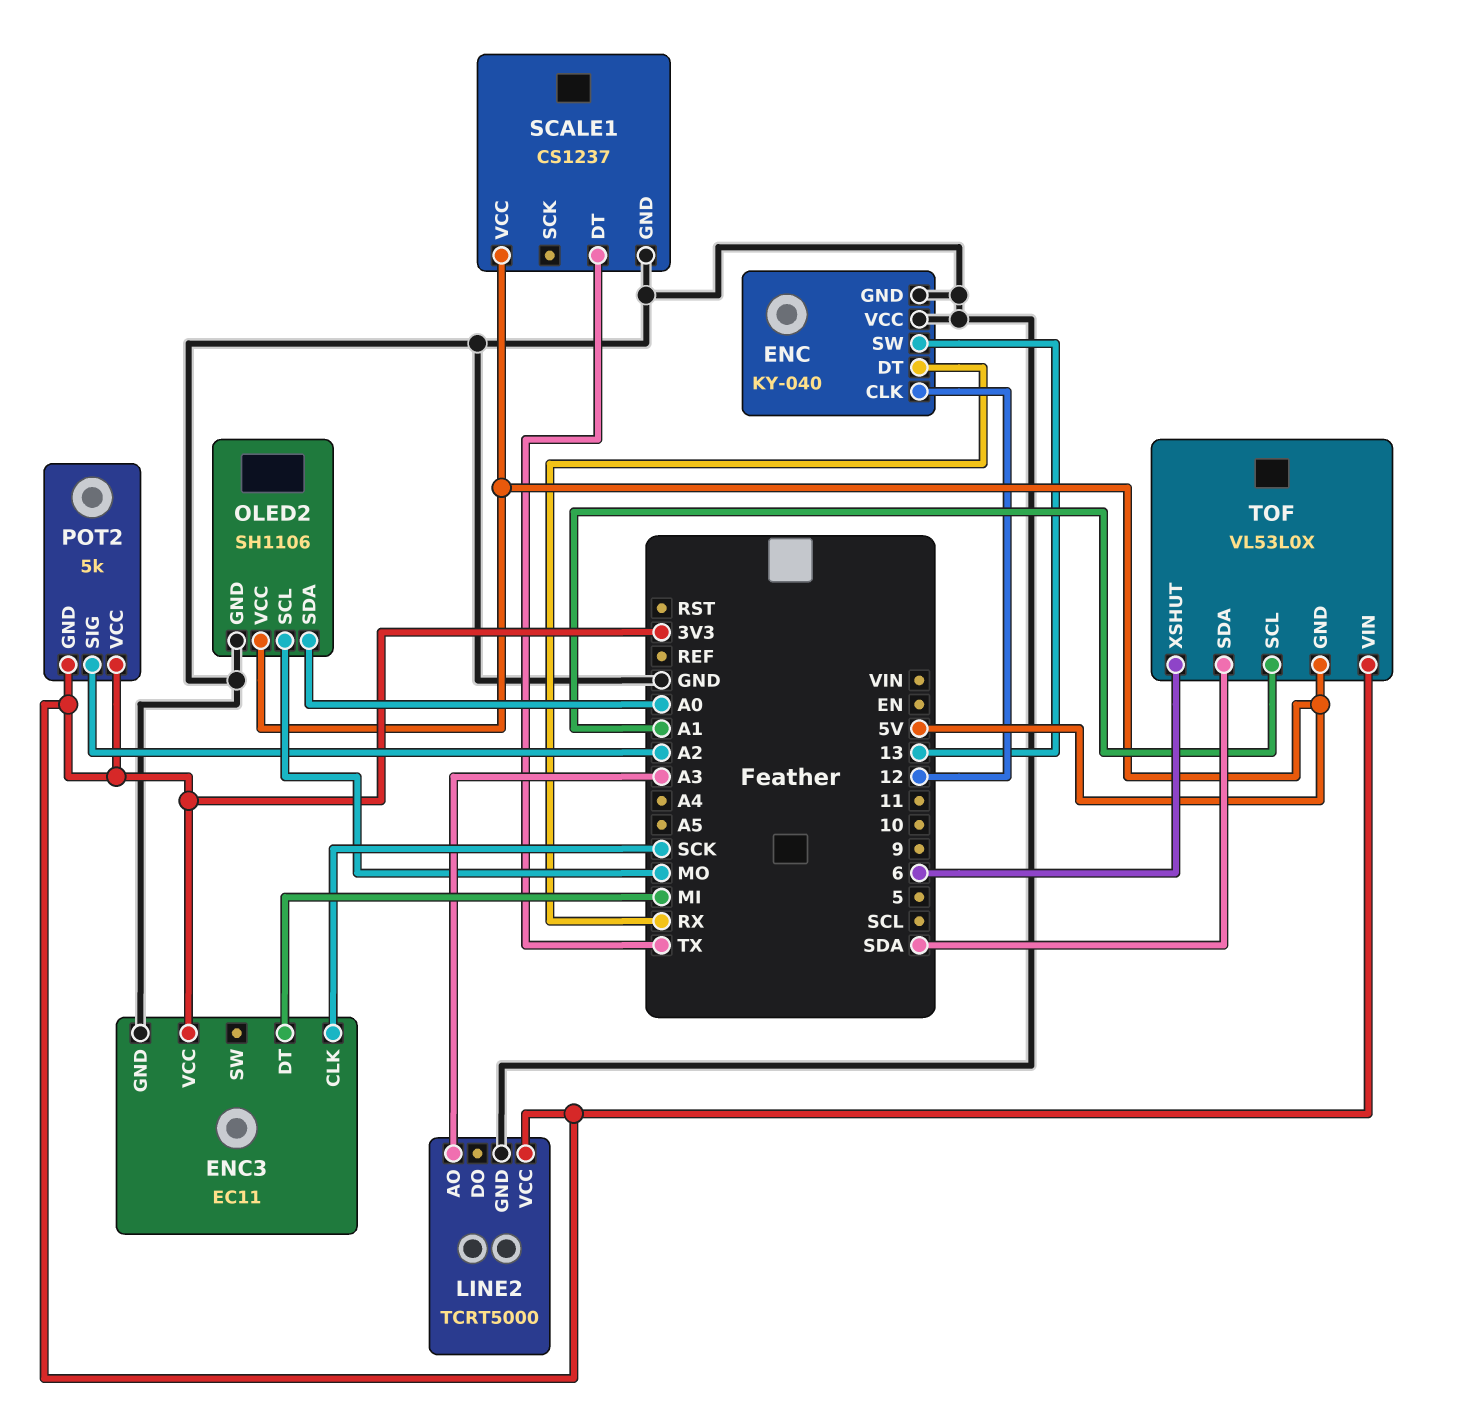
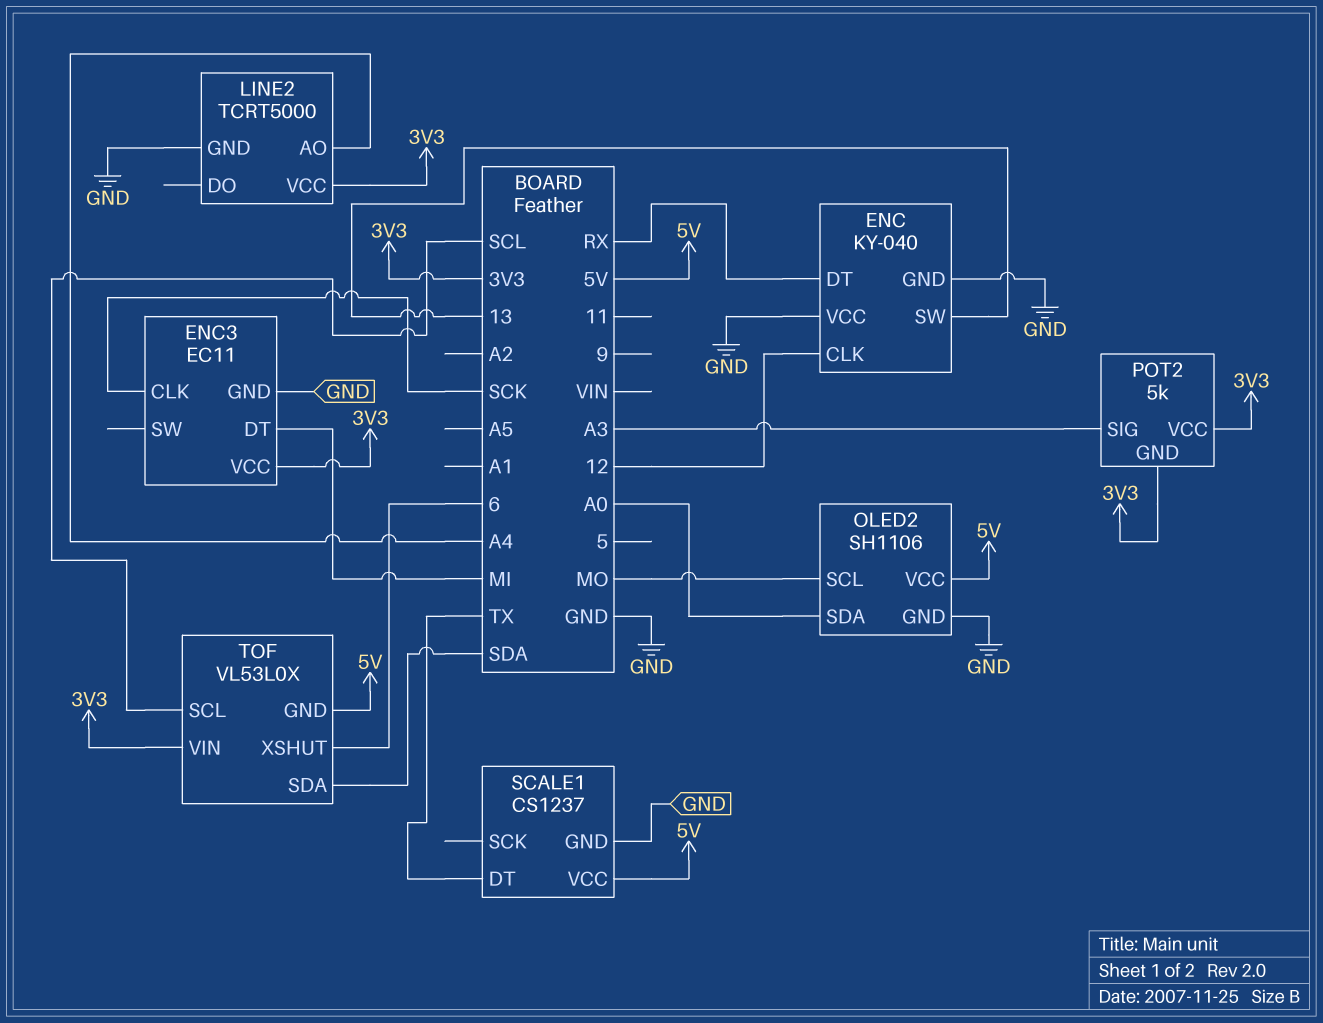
LINE2 pin AO: A3 -> A4
POT2 pin SIG: A2 -> A3
TOF pin SCL: A1 -> SCL

